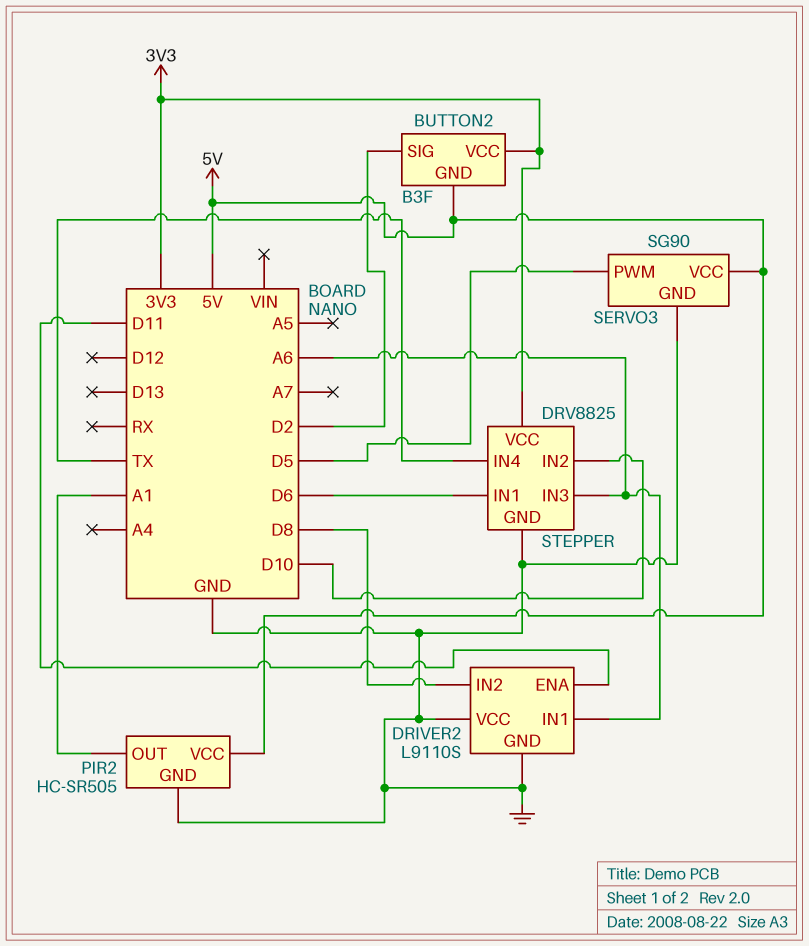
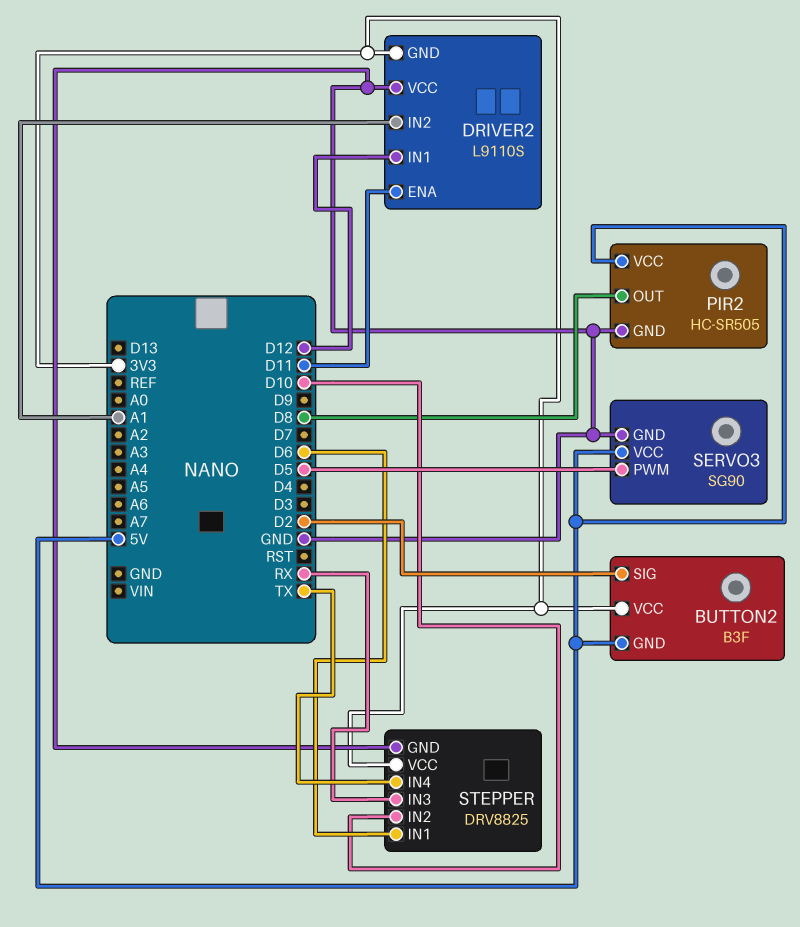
DRIVER2 pin GND: GND -> 3V3
DRIVER2 pin IN1: A6 -> D12
DRIVER2 pin IN2: D8 -> A1
PIR2 pin OUT: A1 -> D8
STEPPER pin IN3: A6 -> RX

